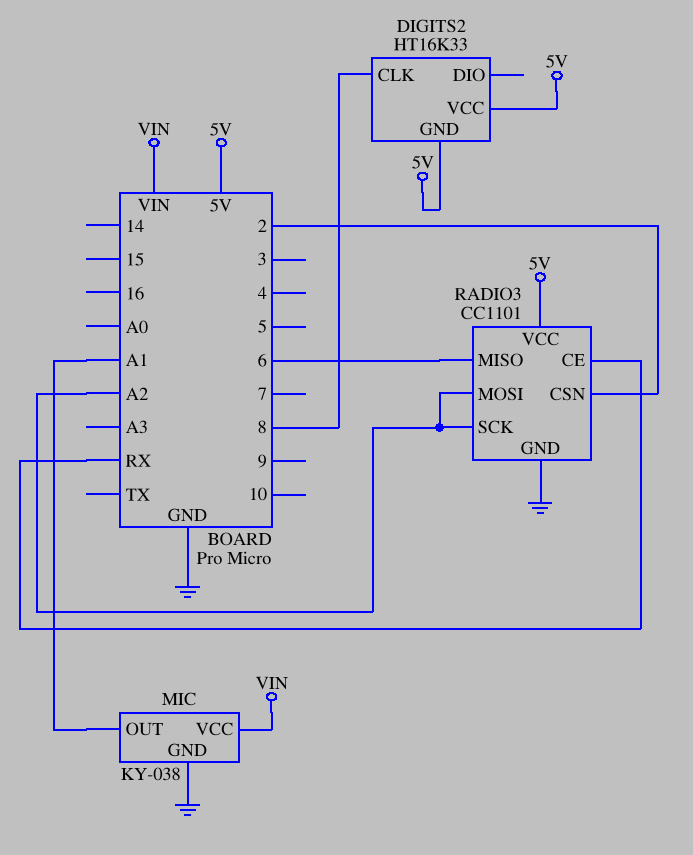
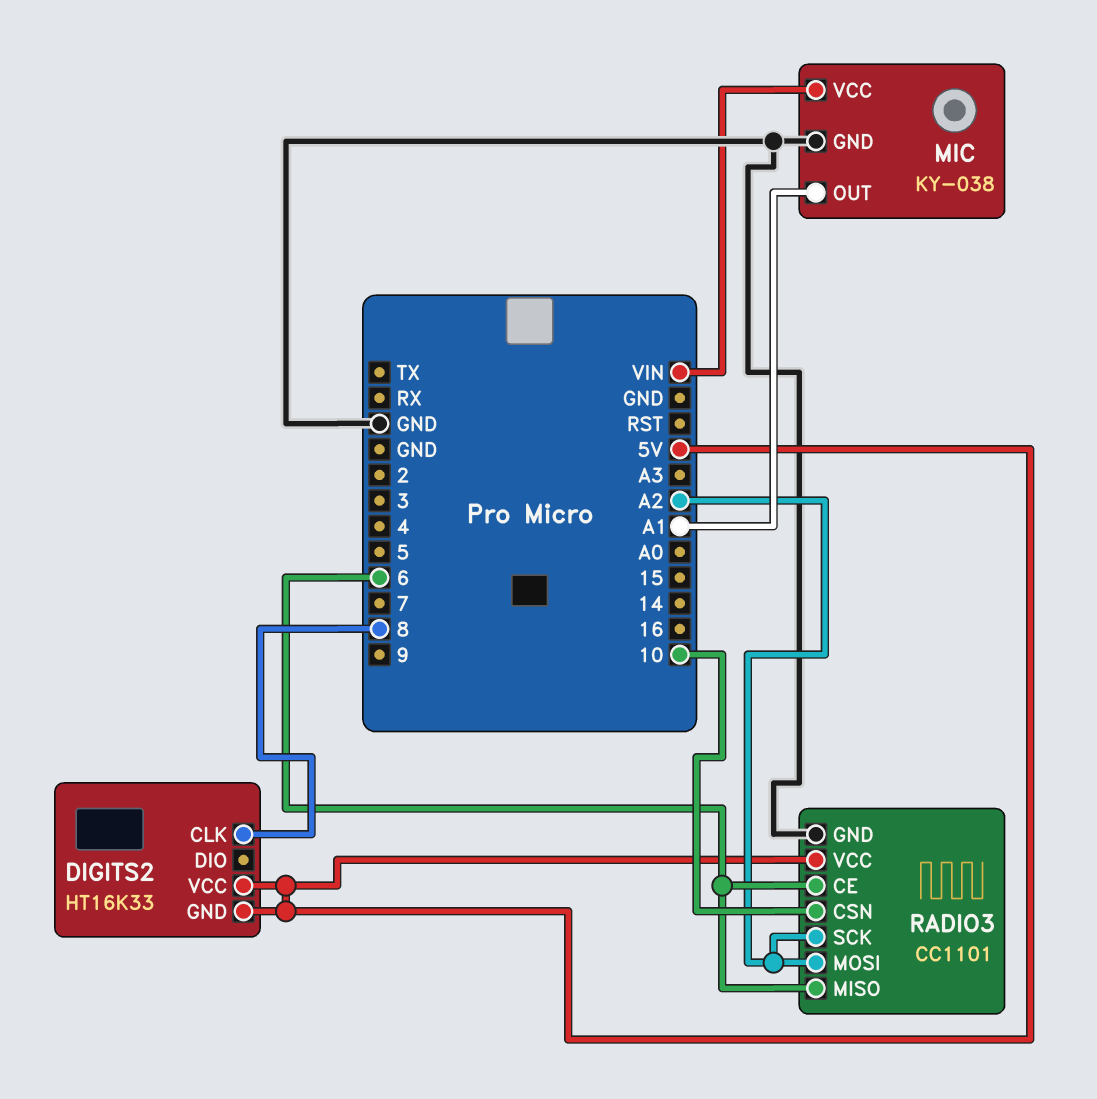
RADIO3 pin CE: RX -> 6
RADIO3 pin CSN: 2 -> 10

